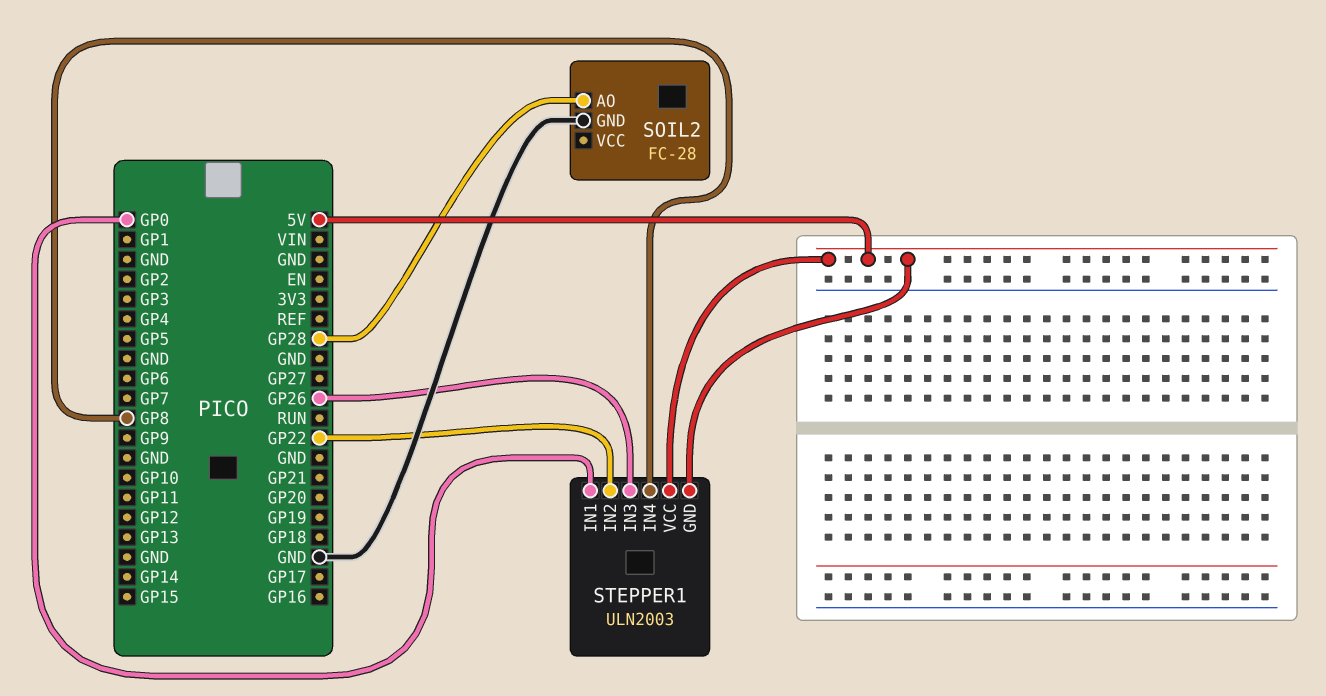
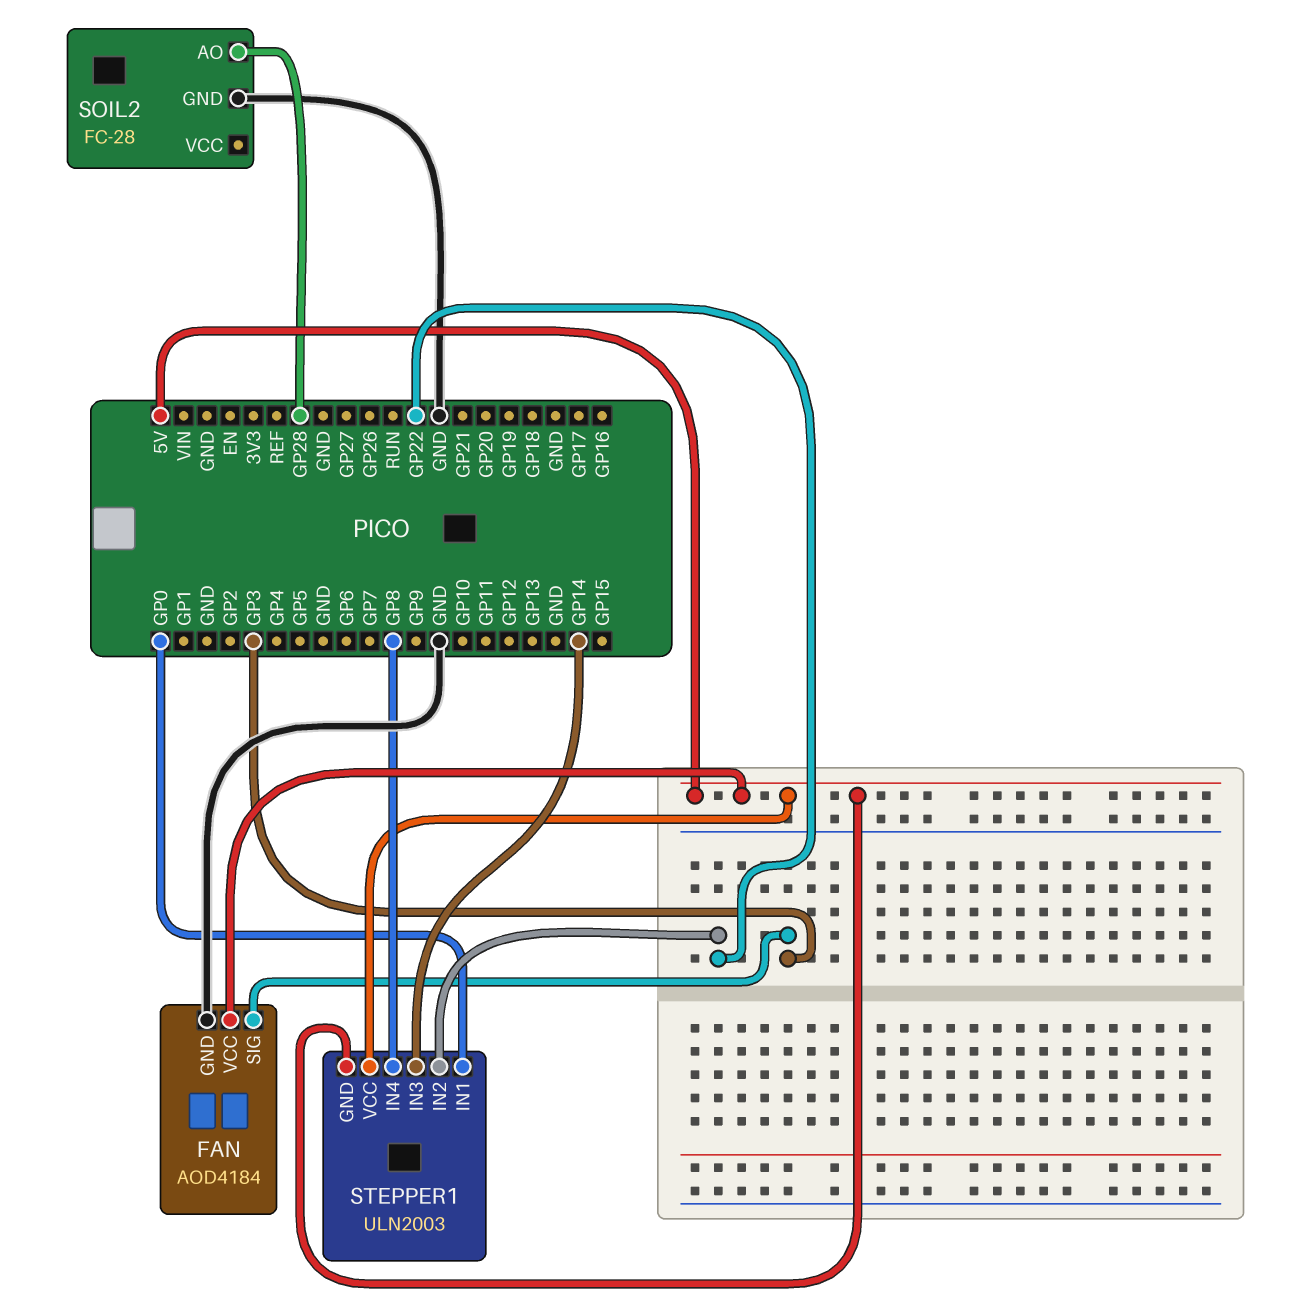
FAN: none -> AOD4184
FAN pin GND: none -> GND
FAN pin SIG: none -> GP3
FAN pin VCC: none -> 5V
STEPPER1 pin IN3: GP26 -> GP14

